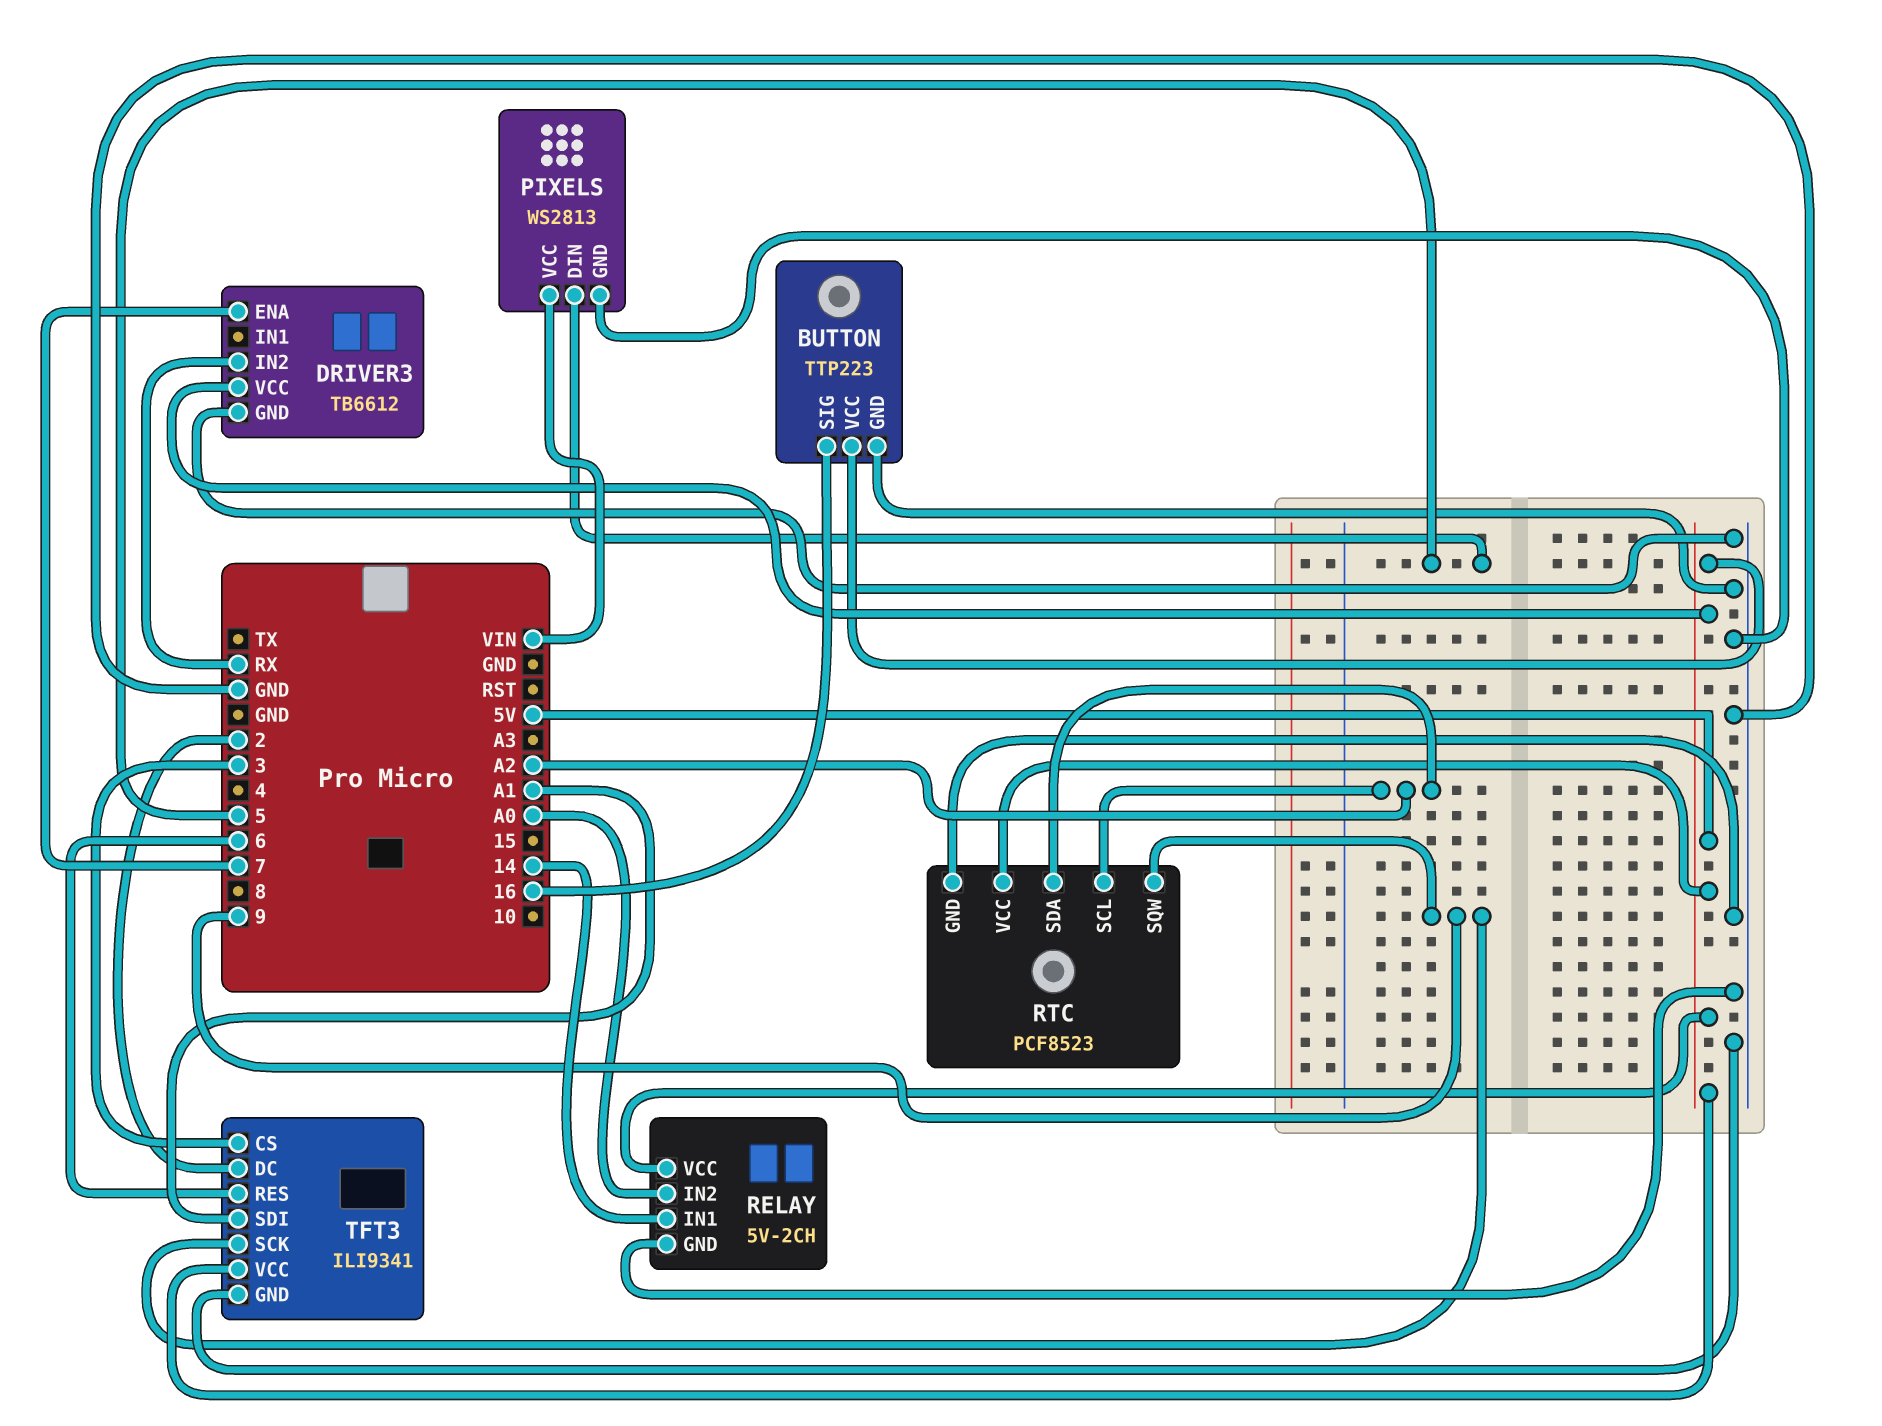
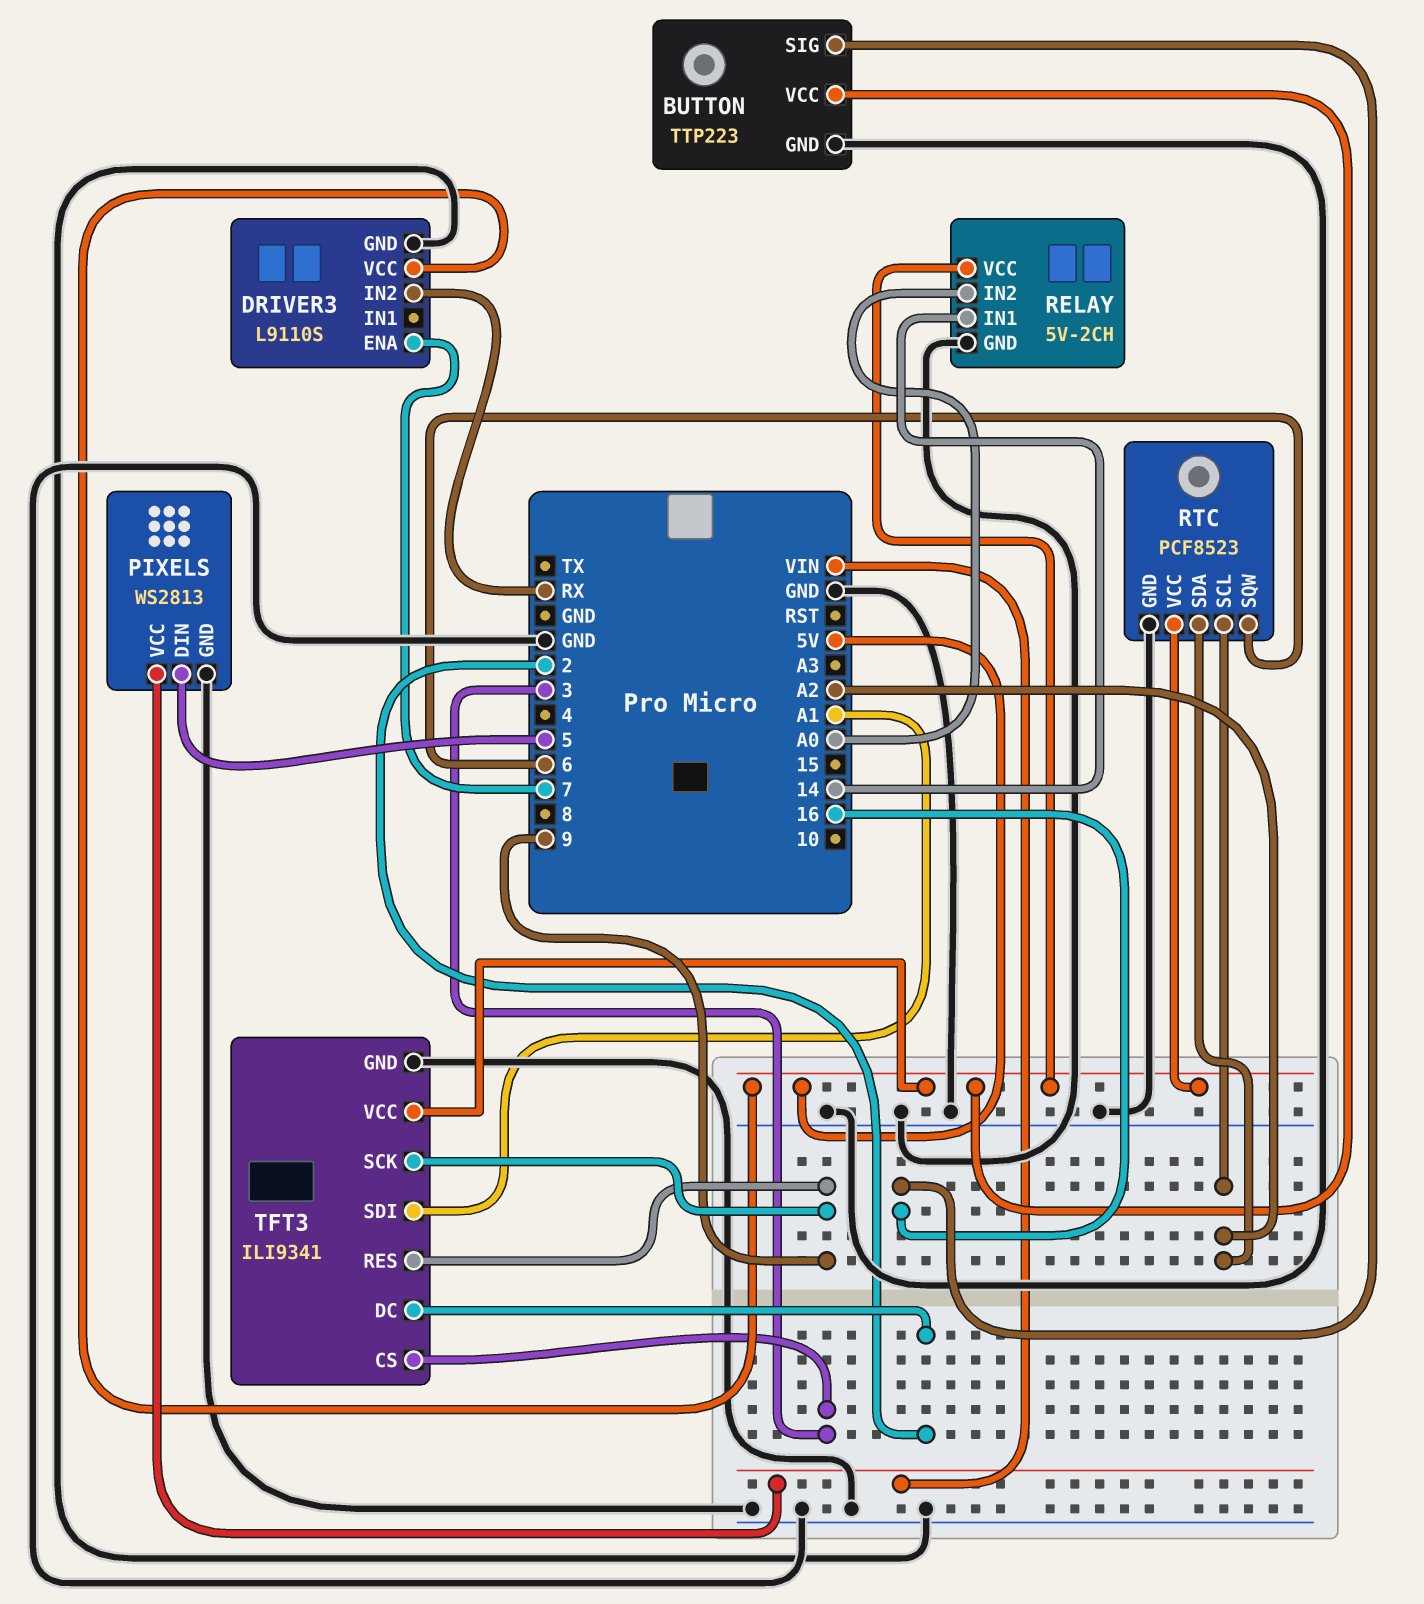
DRIVER3: TB6612 -> L9110S
RTC pin SQW: 9 -> 6
TFT3 pin RES: 6 -> 9

